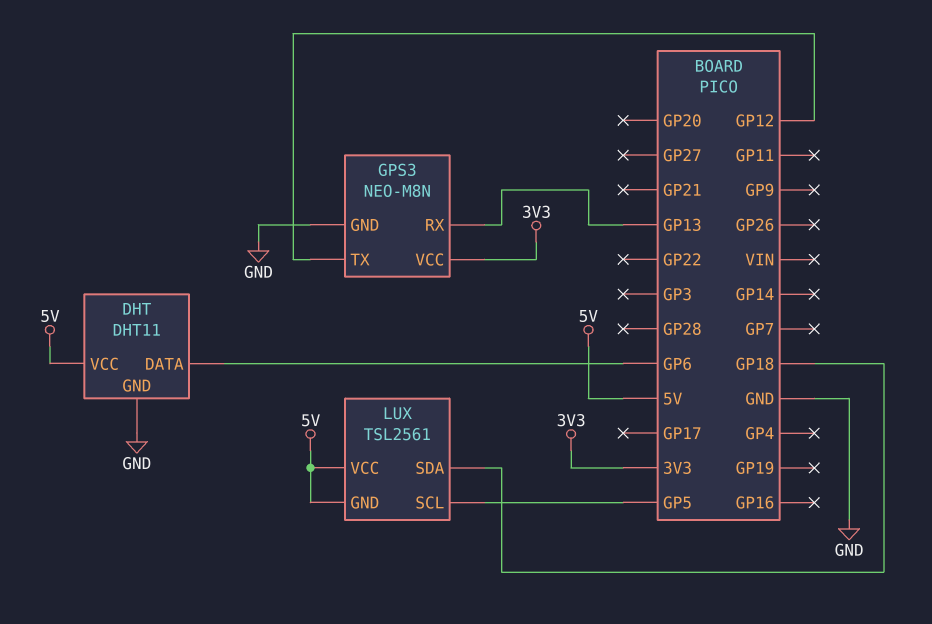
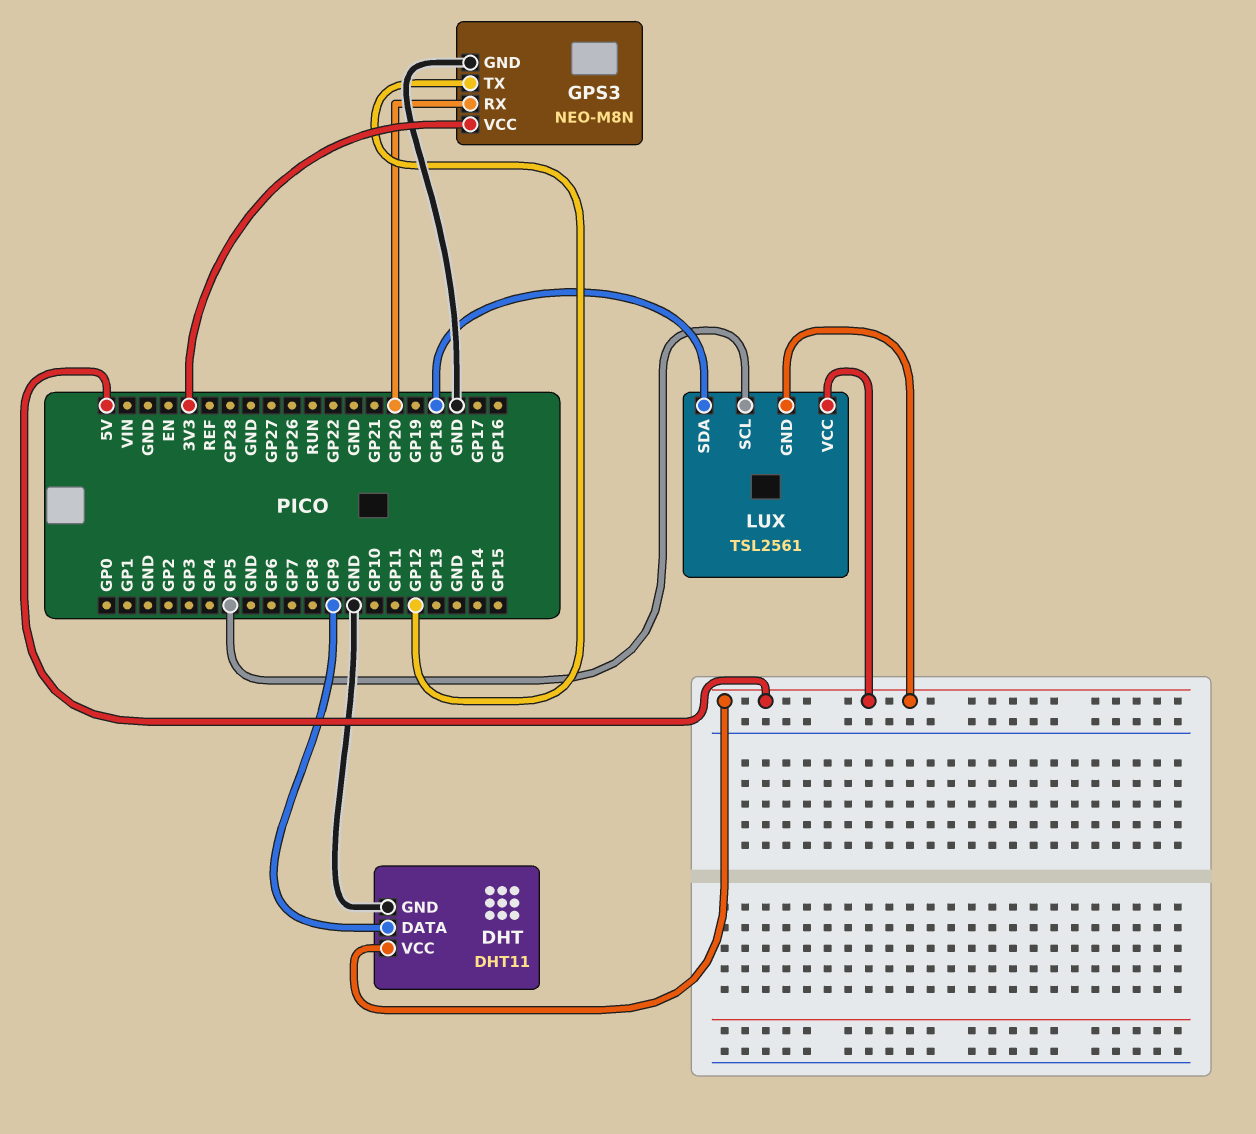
DHT pin DATA: GP6 -> GP9
GPS3 pin RX: GP13 -> GP20

